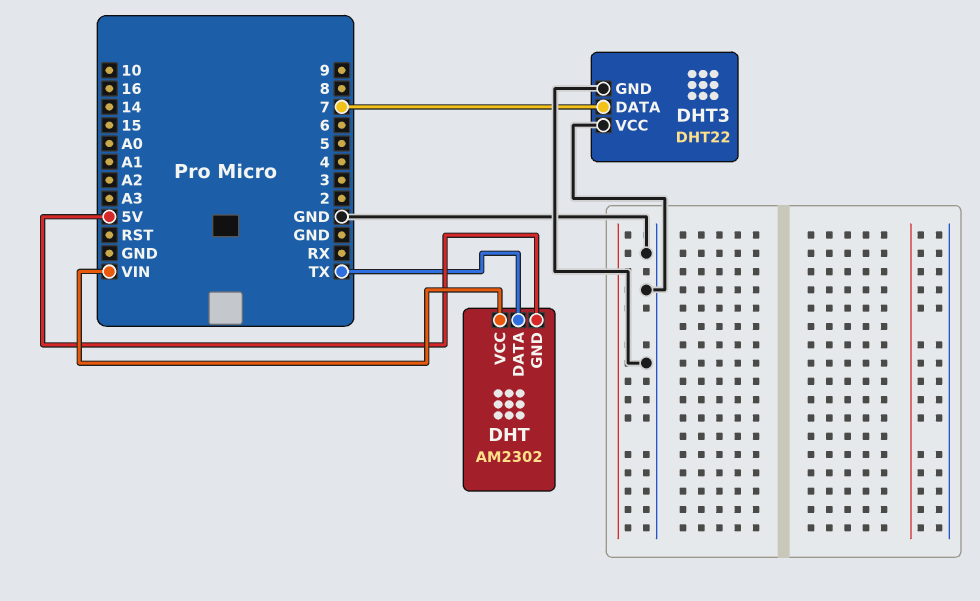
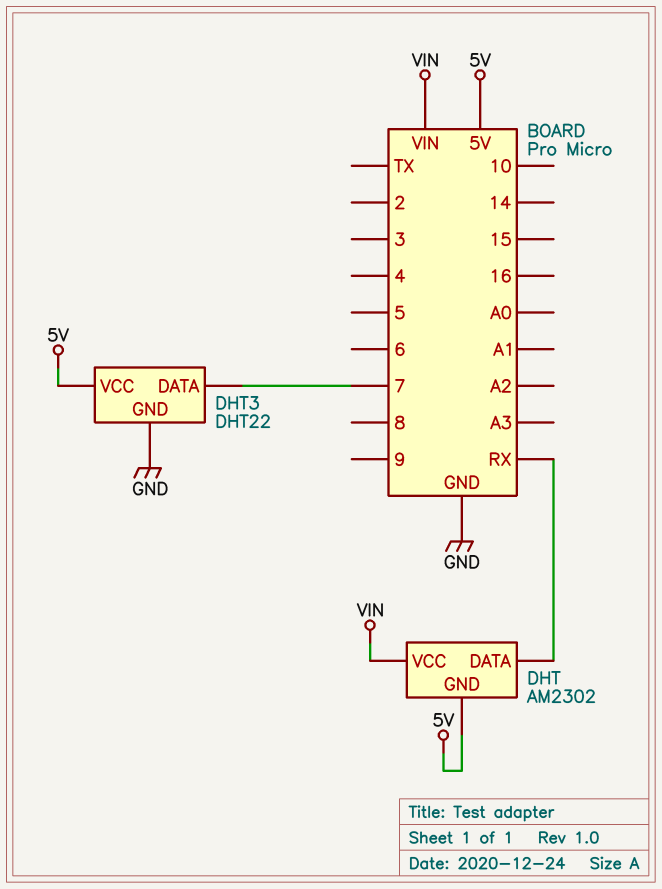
DHT pin DATA: TX -> RX
DHT3 pin VCC: GND -> 5V

